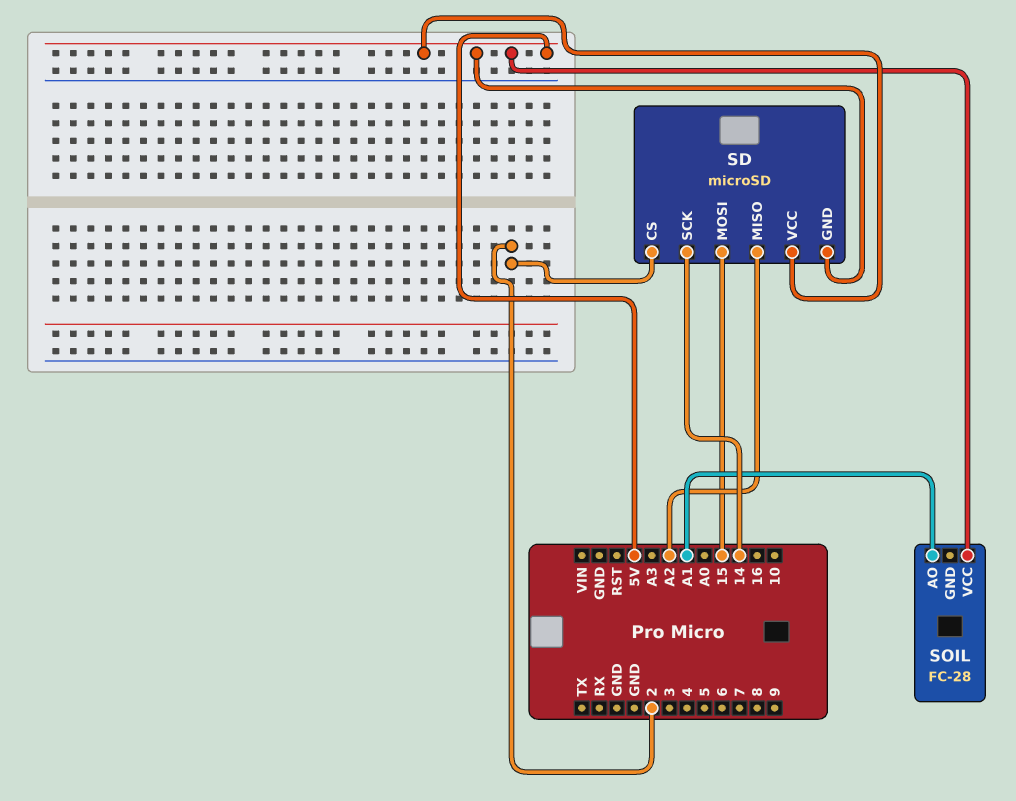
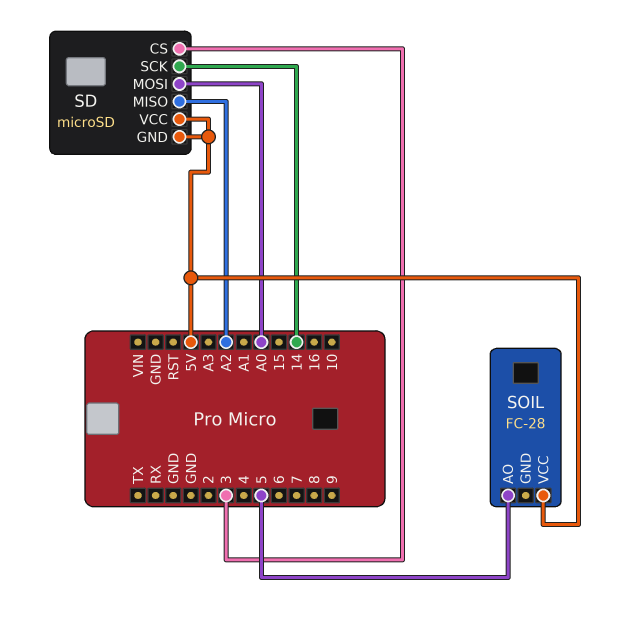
SD pin CS: 2 -> 3
SD pin MOSI: 15 -> A0
SOIL pin AO: A1 -> 5

